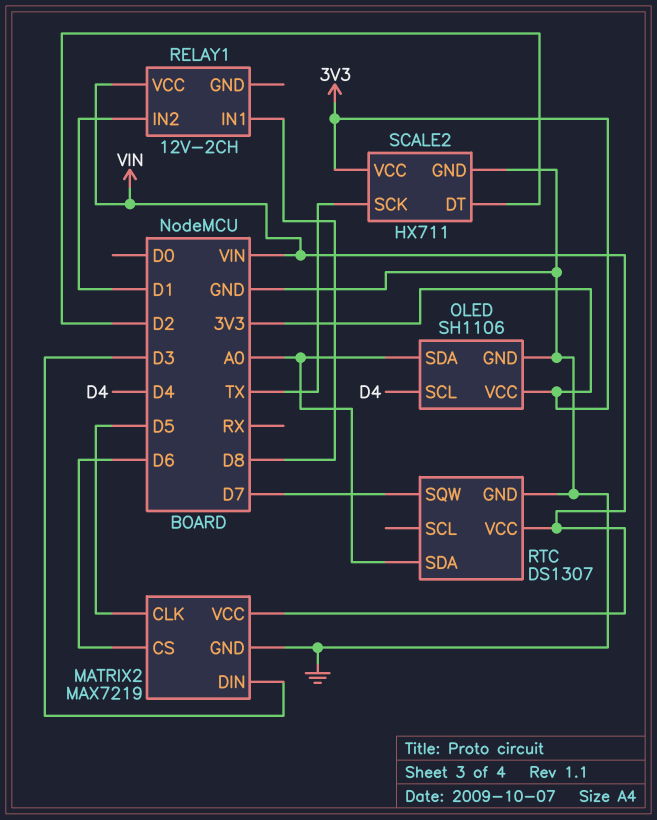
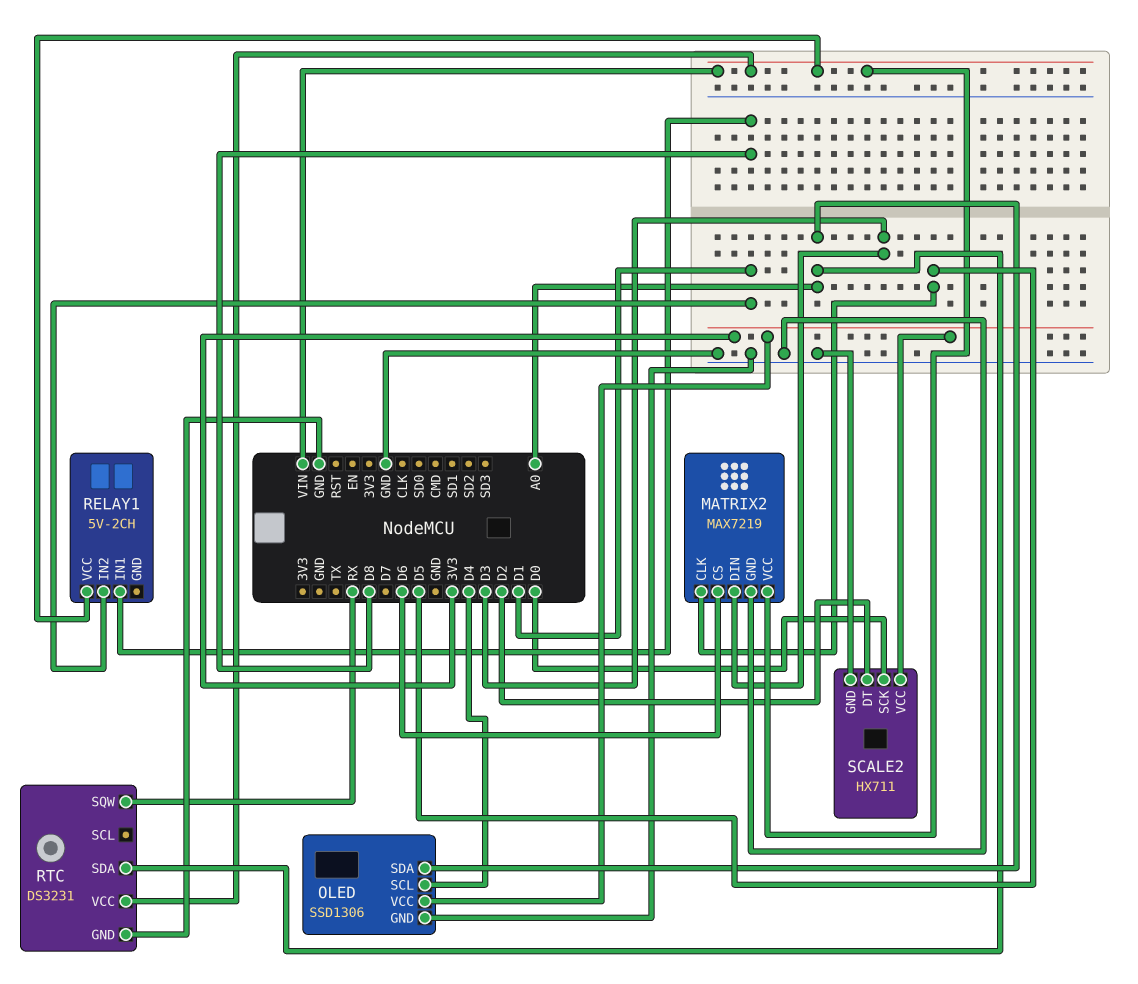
OLED: SH1106 -> SSD1306
RELAY1: 12V-2CH -> 5V-2CH
RTC: DS1307 -> DS3231
RTC pin SQW: D7 -> RX
SCALE2 pin SCK: TX -> D0

